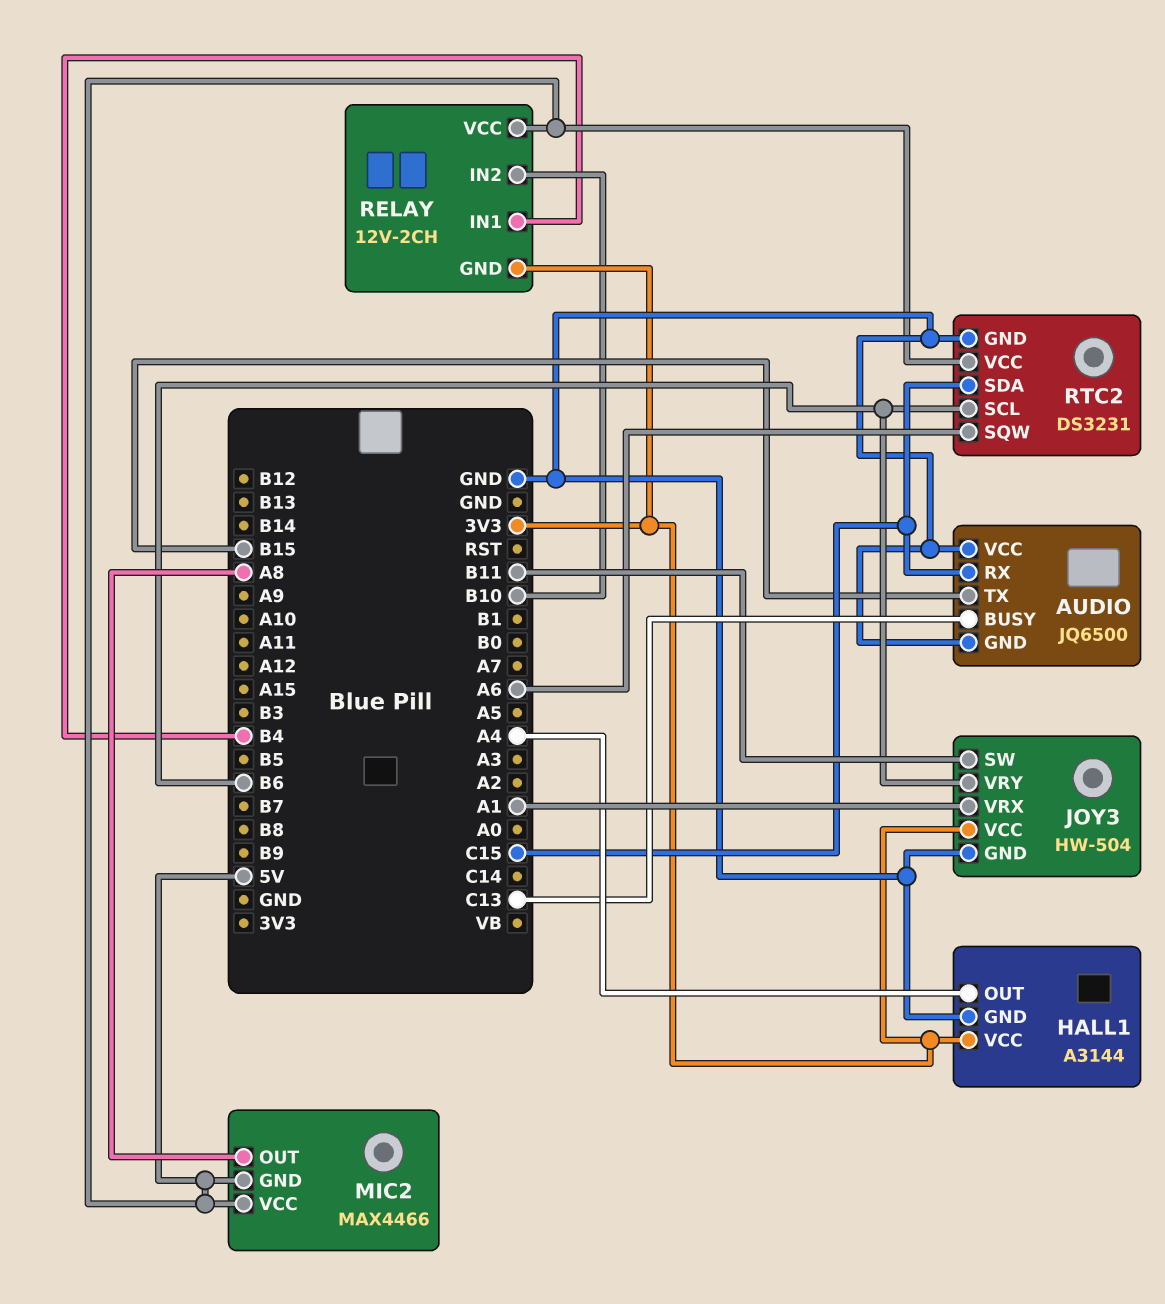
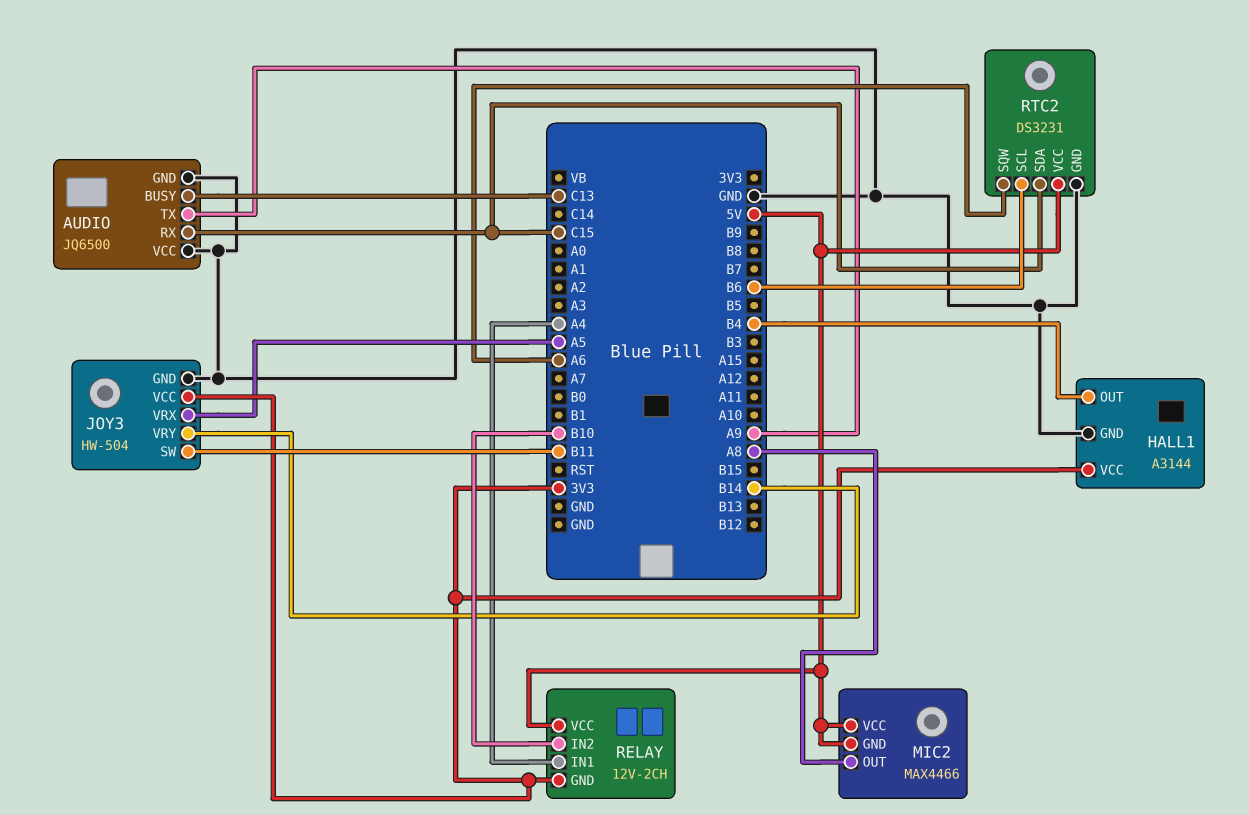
AUDIO pin TX: B15 -> A9
HALL1 pin OUT: A4 -> B4
JOY3 pin VRX: A1 -> A5
JOY3 pin VRY: B6 -> B14
RELAY pin IN1: B4 -> A4

